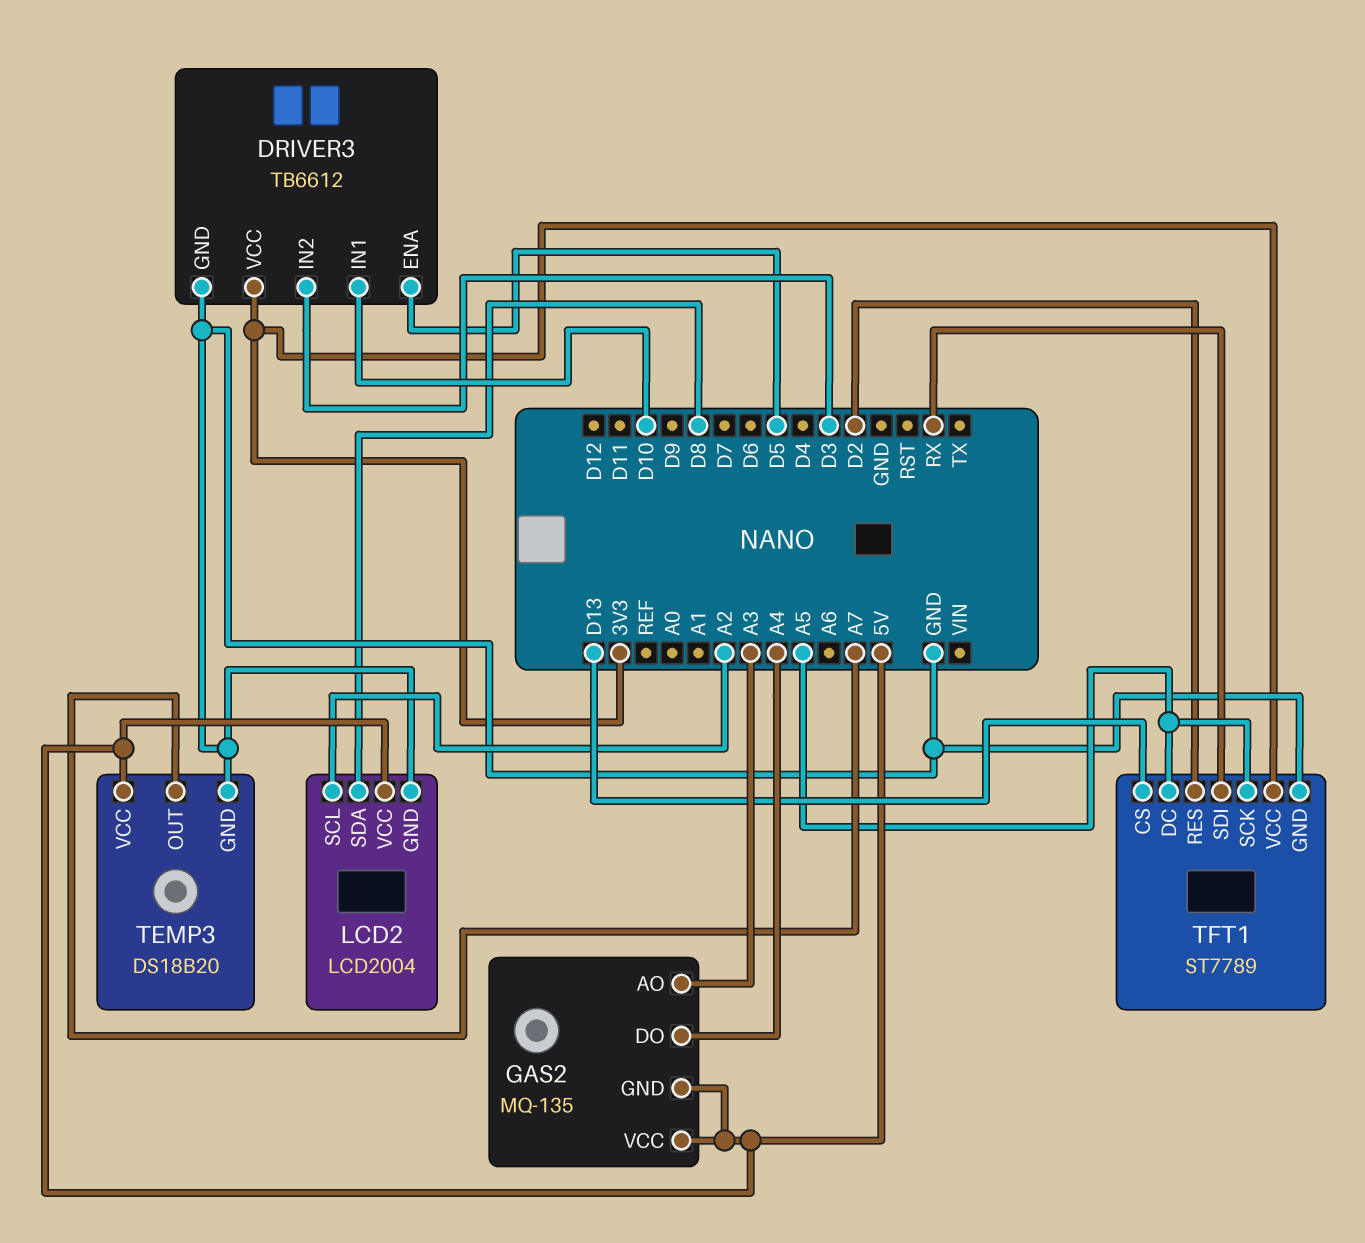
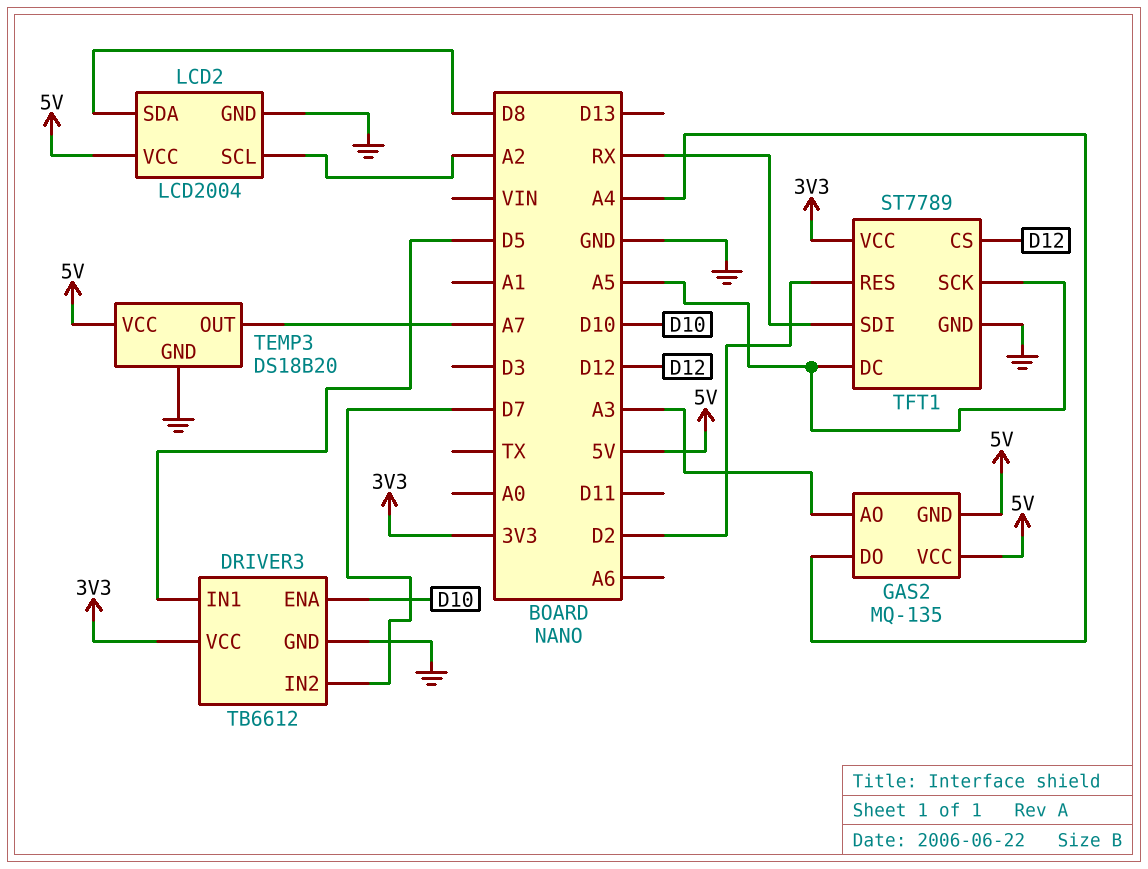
DRIVER3 pin ENA: D5 -> D10
DRIVER3 pin IN1: D10 -> D5
DRIVER3 pin IN2: D3 -> D7
TFT1 pin CS: D13 -> D12

